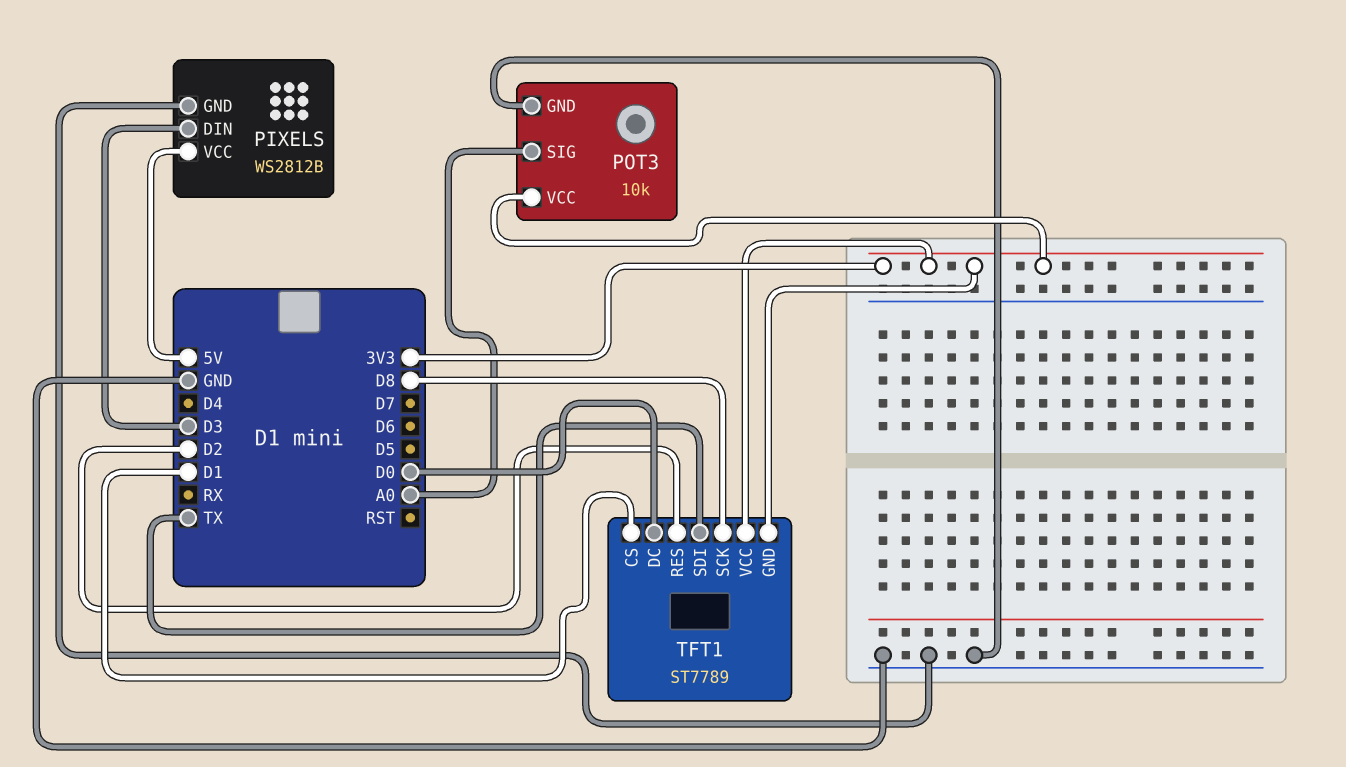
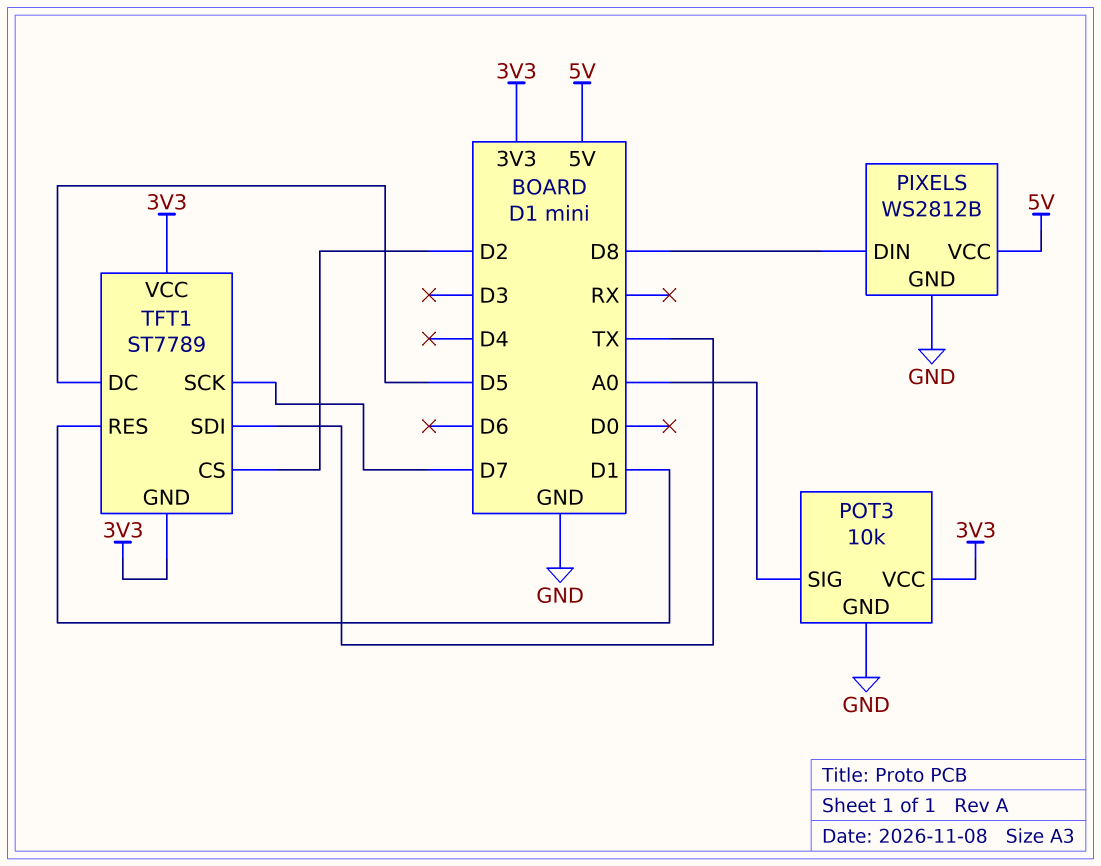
PIXELS pin DIN: D3 -> D8
TFT1 pin CS: D1 -> D2
TFT1 pin DC: D0 -> D5
TFT1 pin RES: D2 -> D1
TFT1 pin SCK: D8 -> D7

